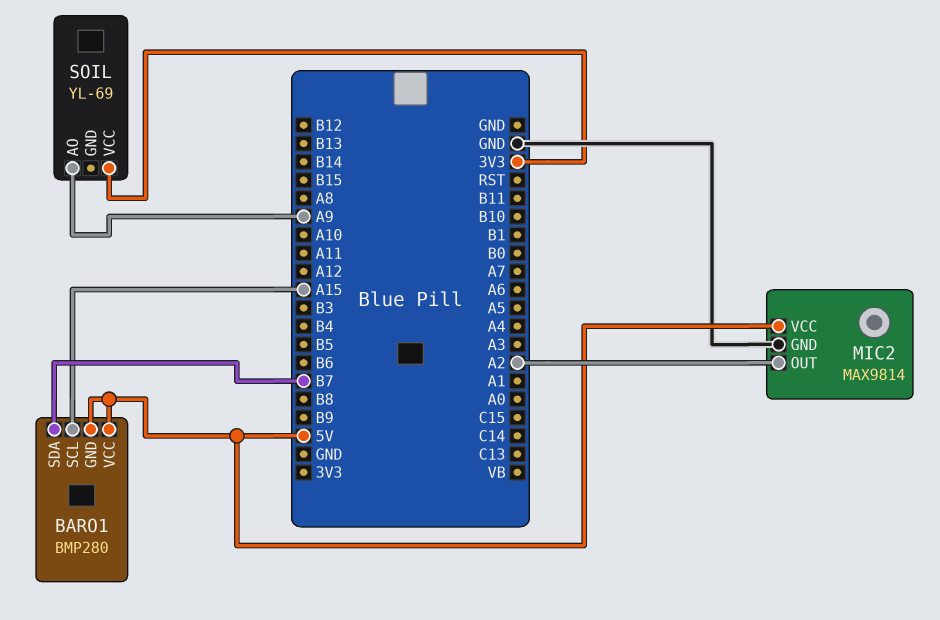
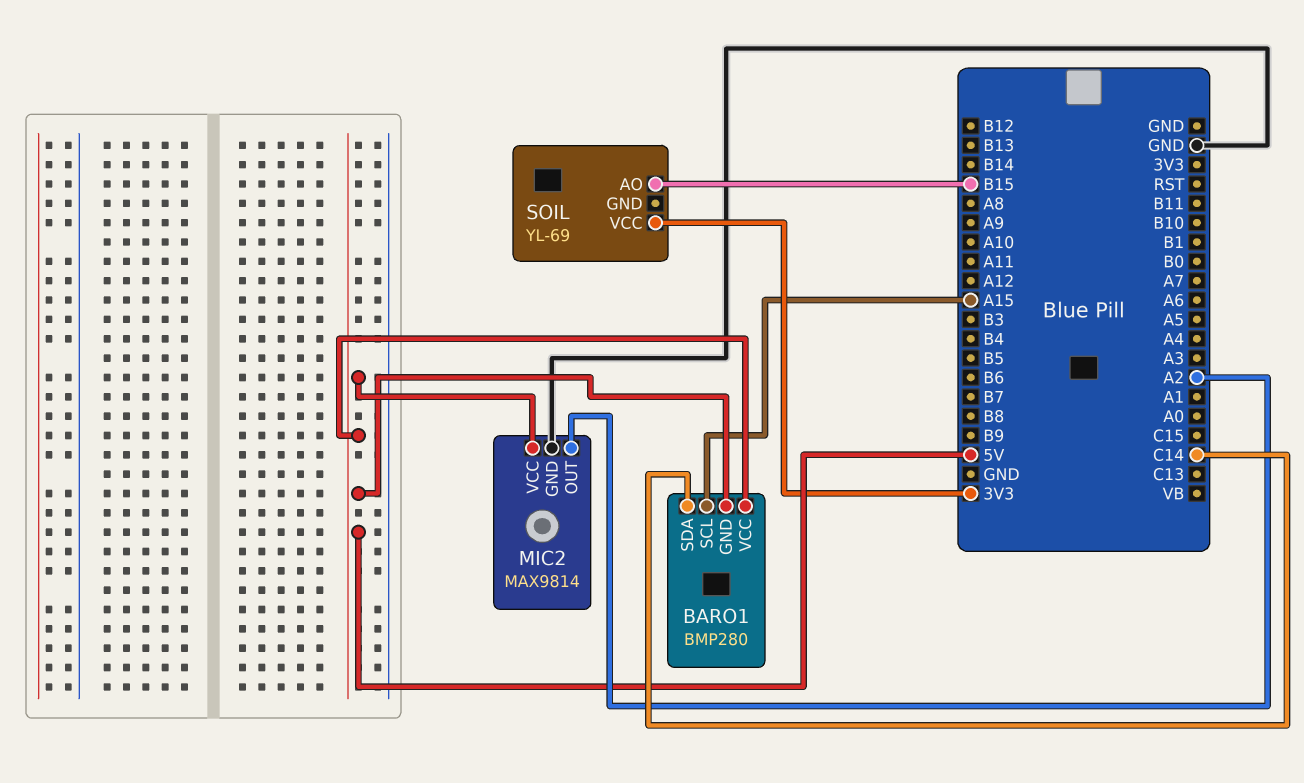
BARO1 pin SDA: B7 -> C14
SOIL pin AO: A9 -> B15

